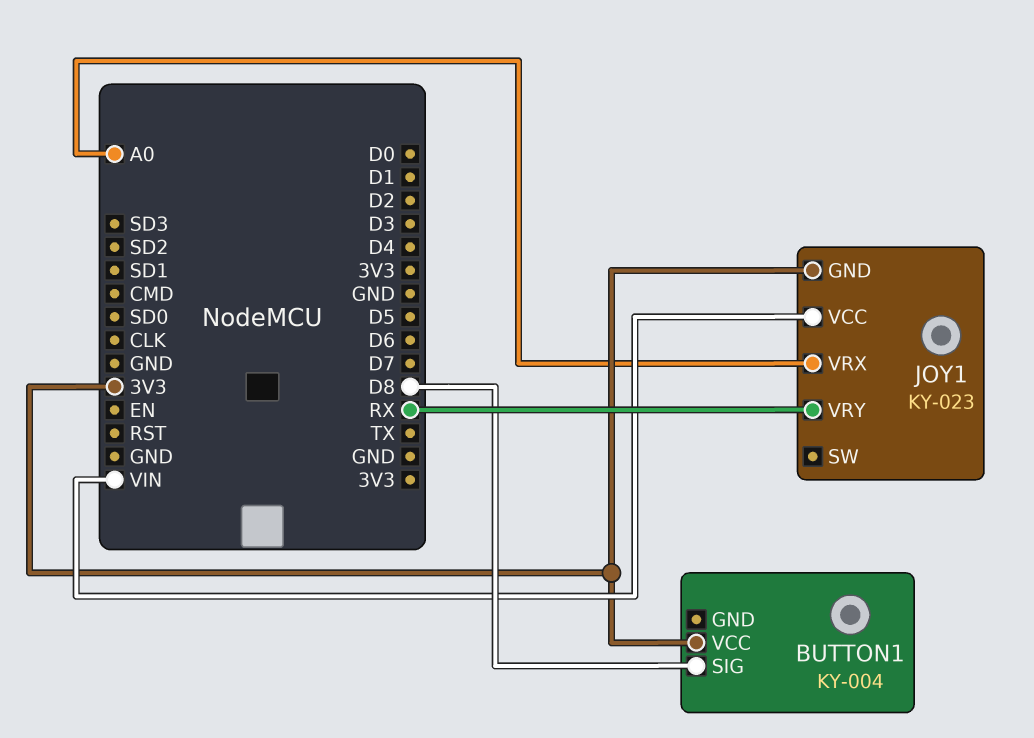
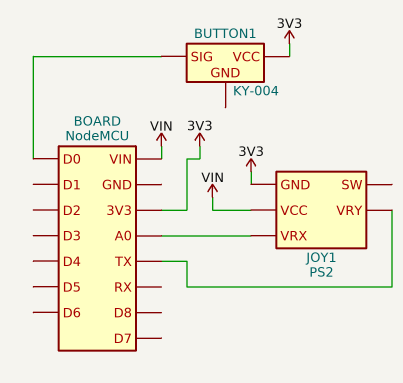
BUTTON1 pin SIG: D8 -> D0
JOY1: KY-023 -> PS2
JOY1 pin VRY: RX -> TX

